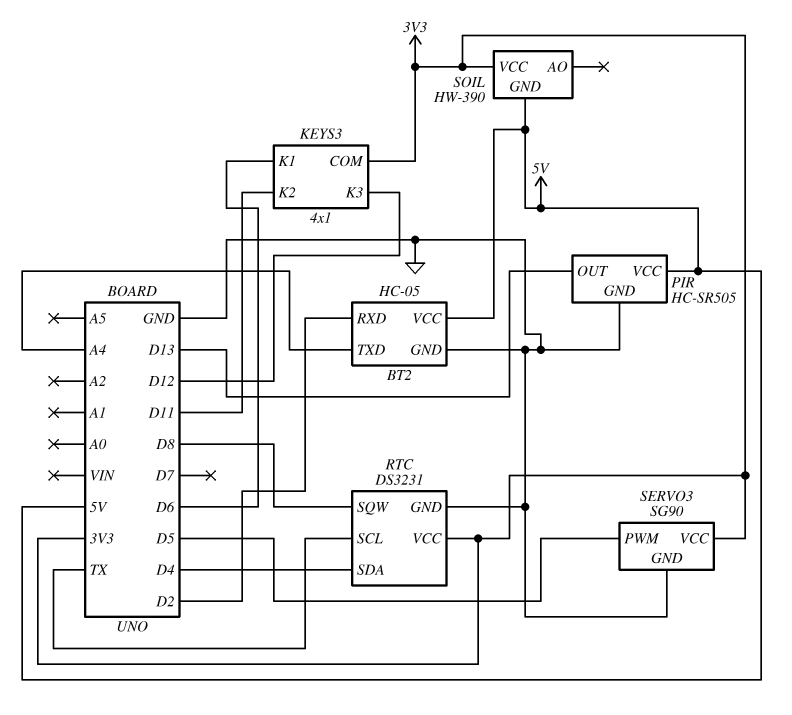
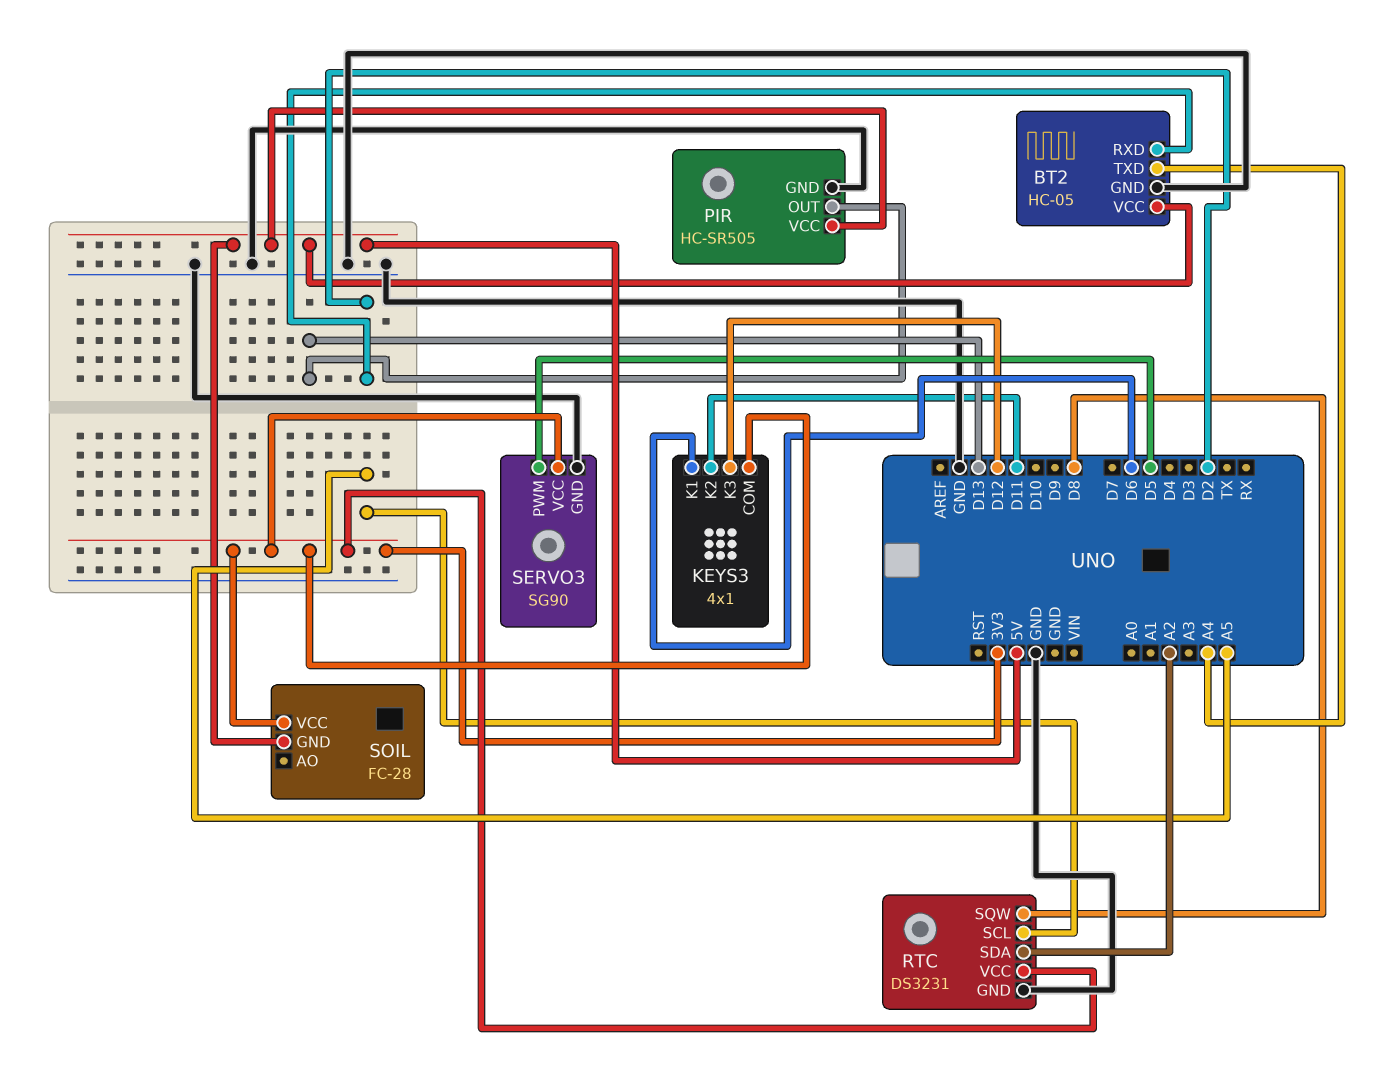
RTC pin SCL: TX -> A5
RTC pin SDA: D4 -> A2
SOIL: HW-390 -> FC-28

